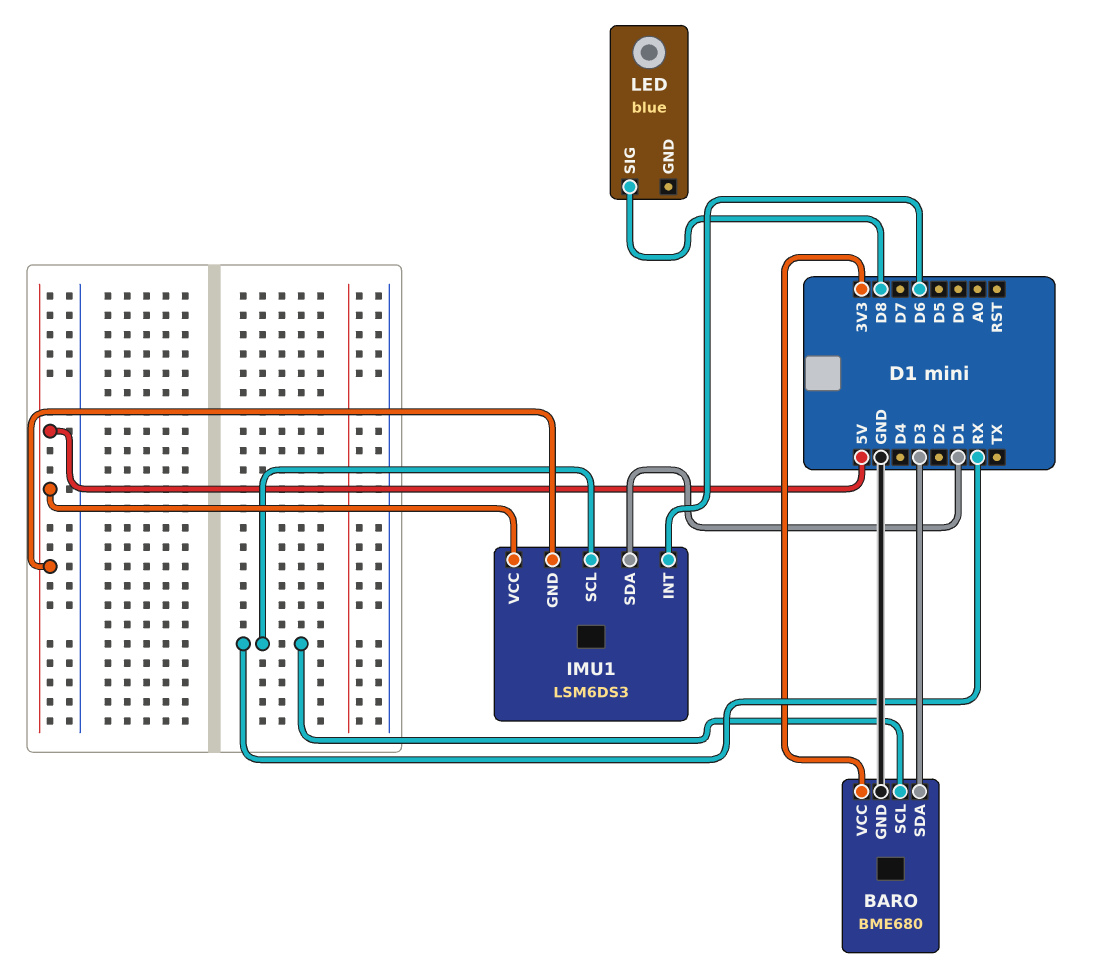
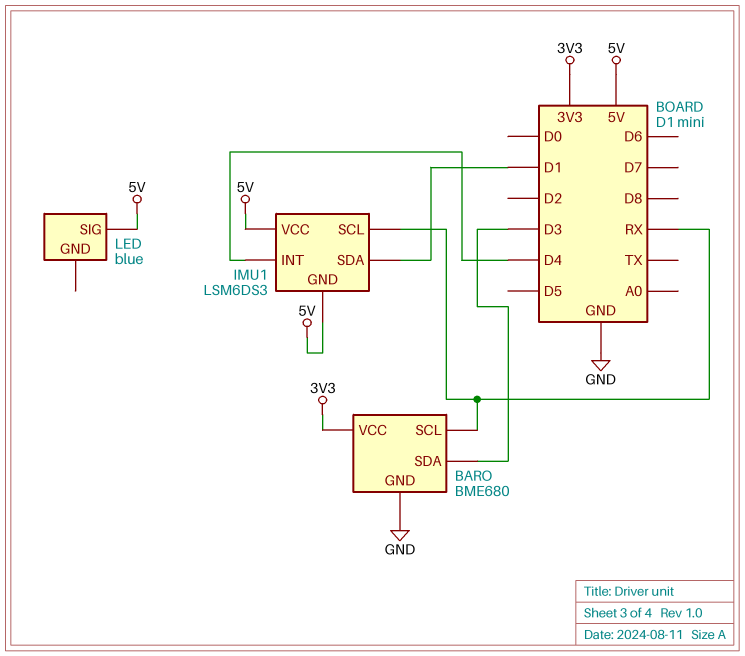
IMU1 pin INT: D6 -> D4
LED pin SIG: D8 -> 5V

